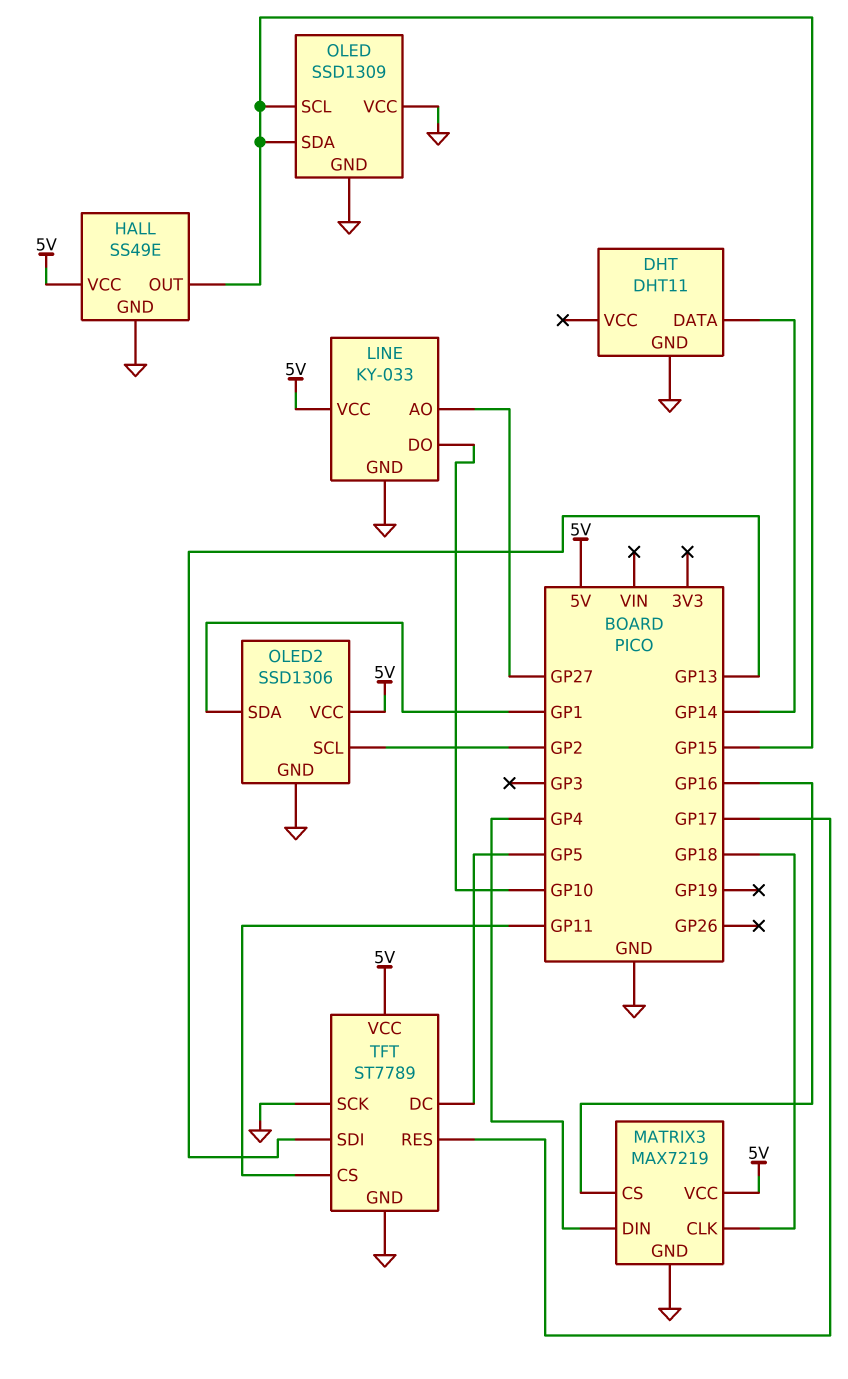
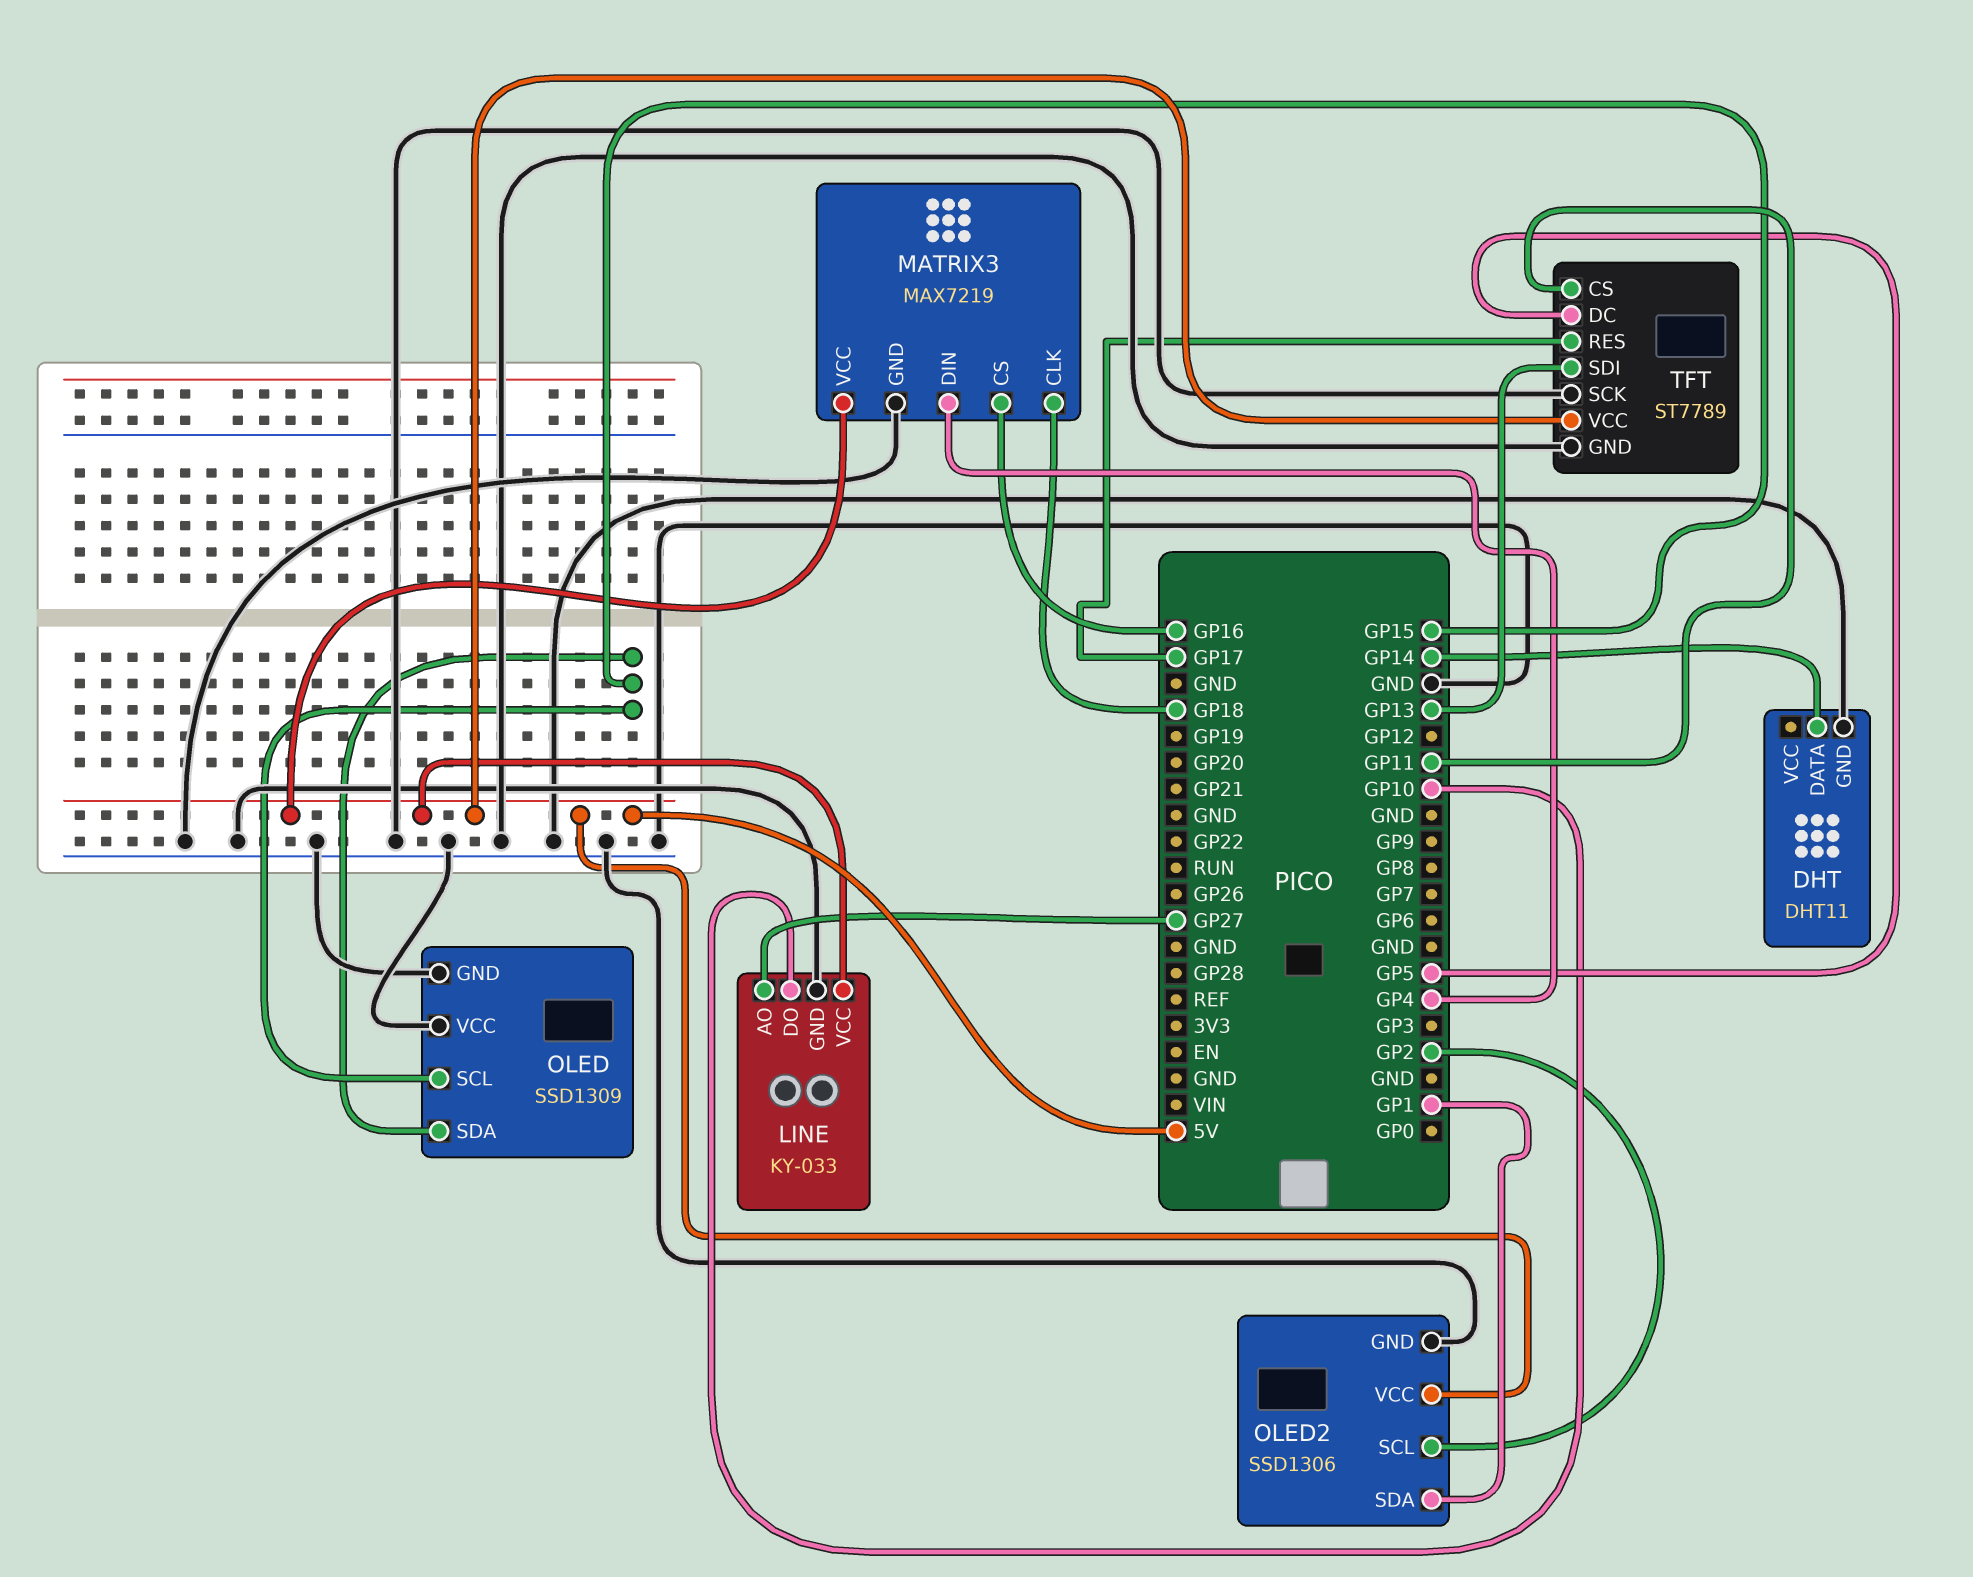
HALL: SS49E -> none
HALL pin GND: GND -> none
HALL pin OUT: GP15 -> none
HALL pin VCC: 5V -> none

